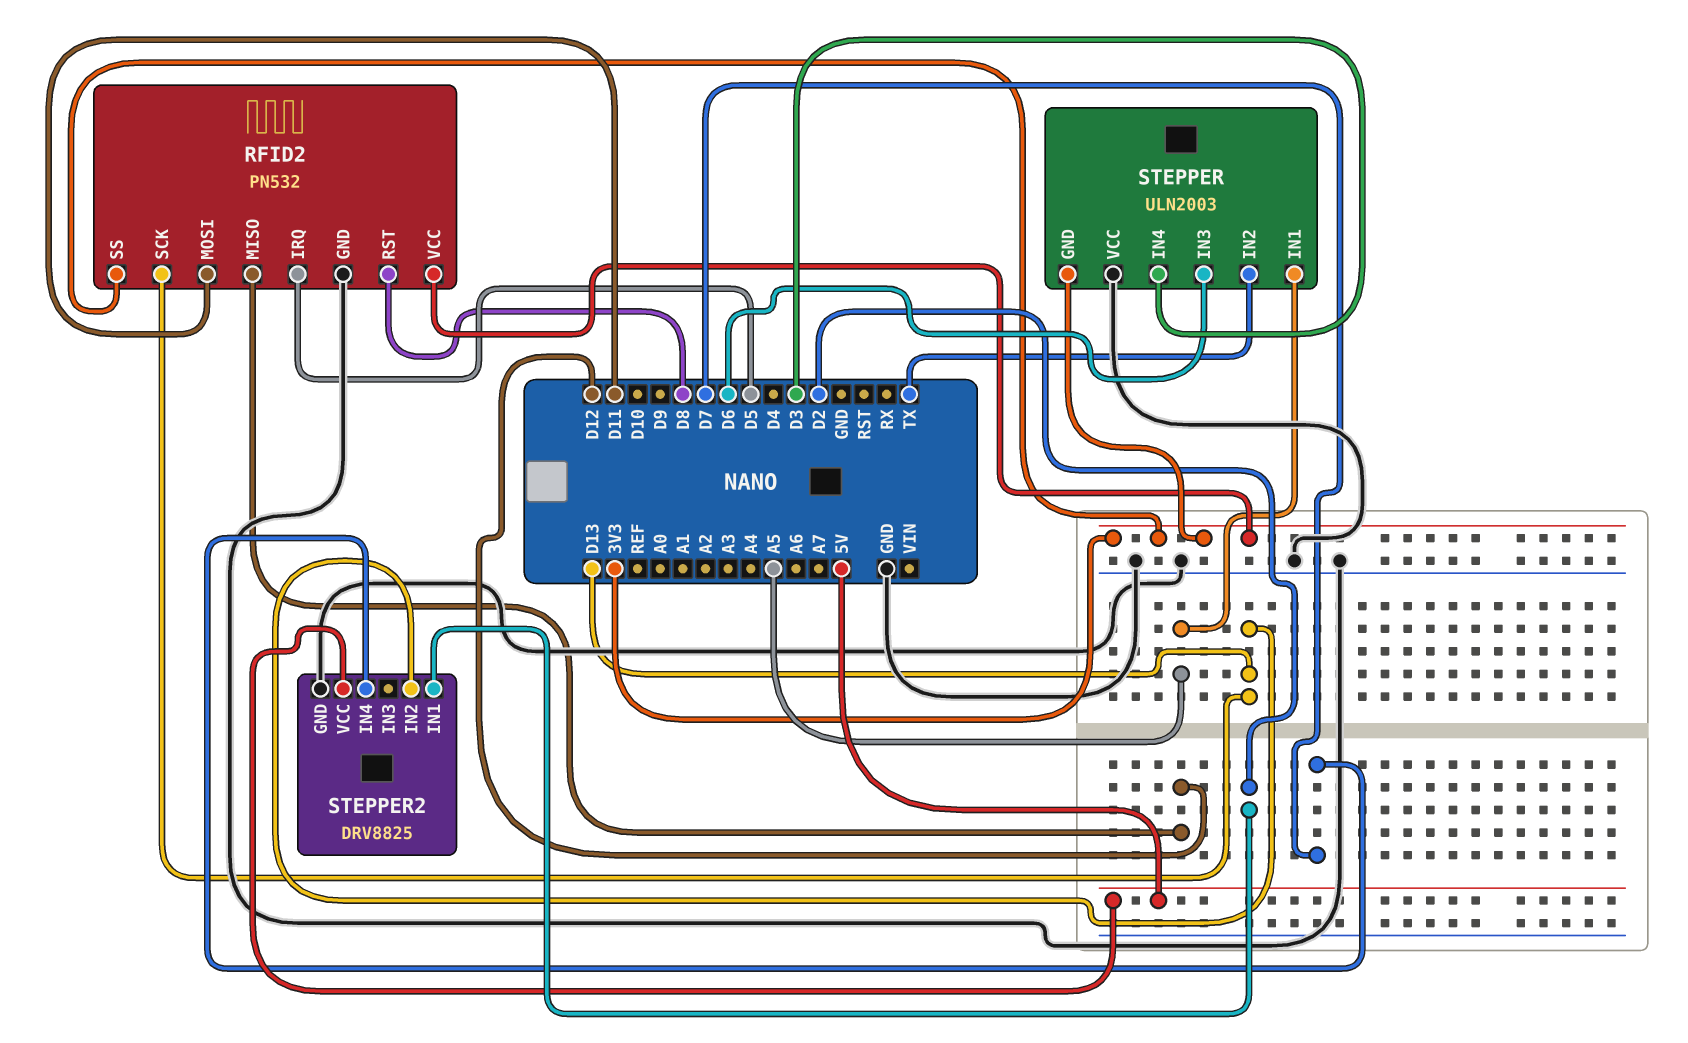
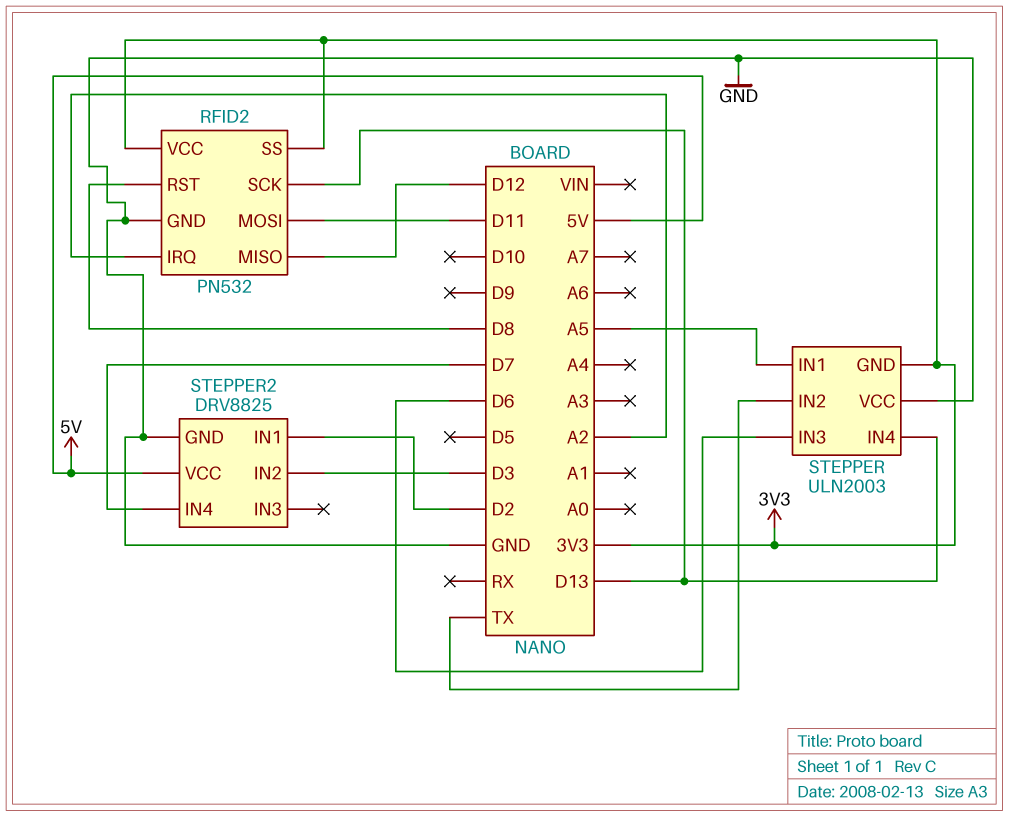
RFID2 pin IRQ: D5 -> A2
STEPPER pin IN4: D3 -> D13
STEPPER2 pin IN2: D13 -> D3

